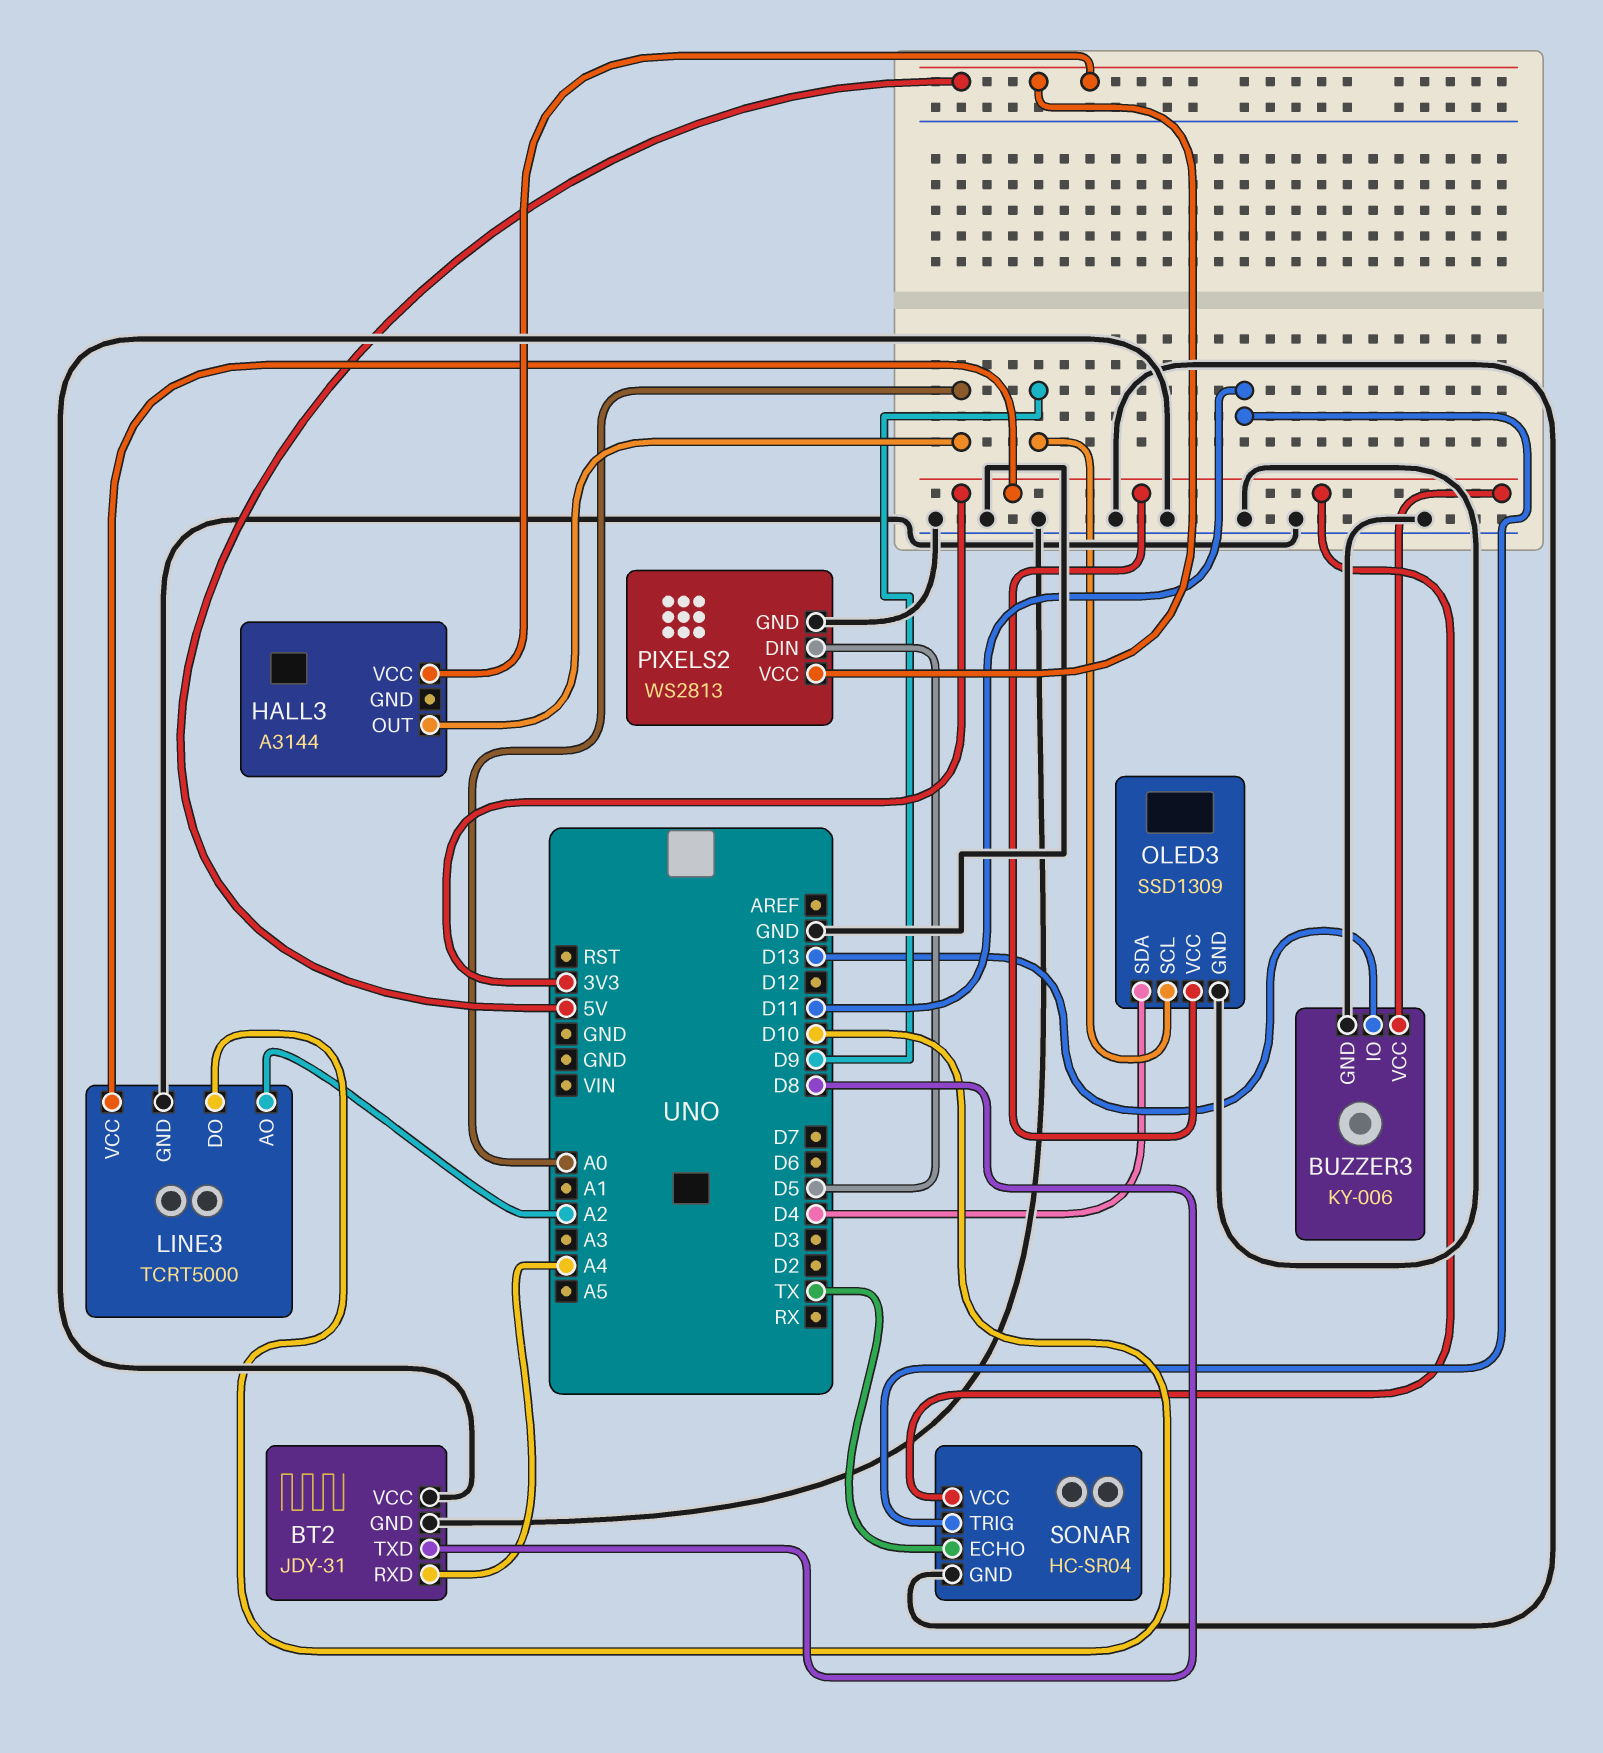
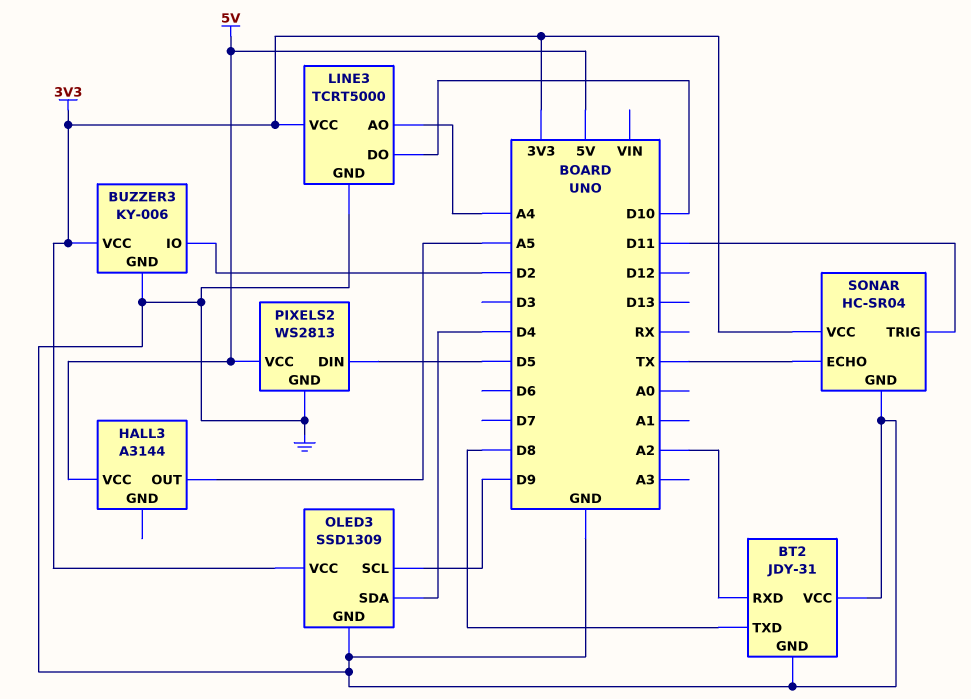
BT2 pin RXD: A4 -> A2
BUZZER3 pin IO: D13 -> D2
HALL3 pin OUT: A0 -> A5
LINE3 pin AO: A2 -> A4

